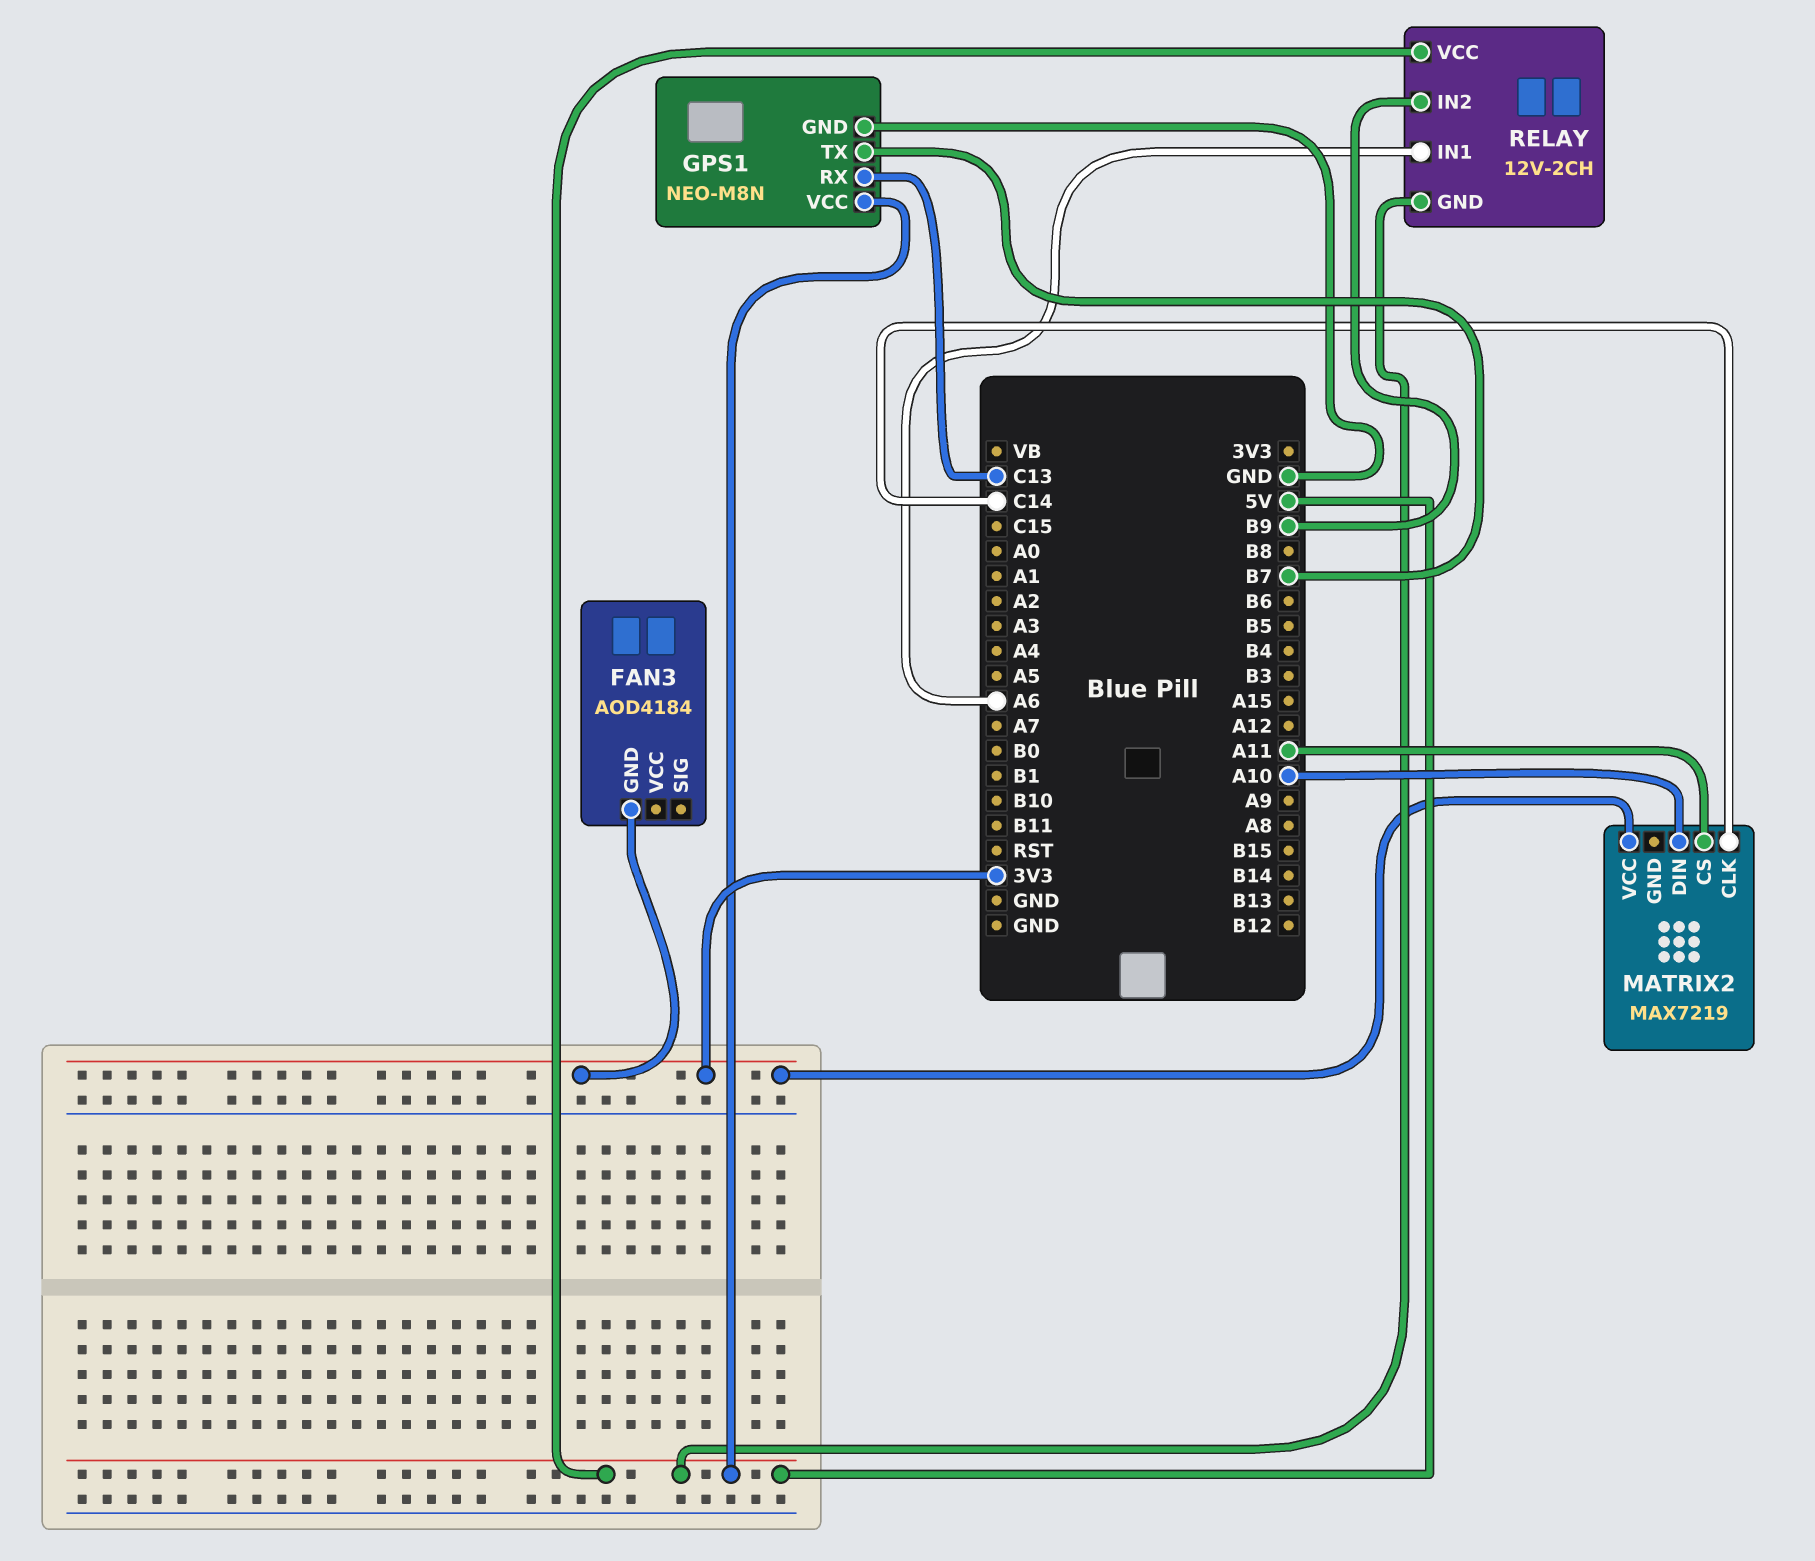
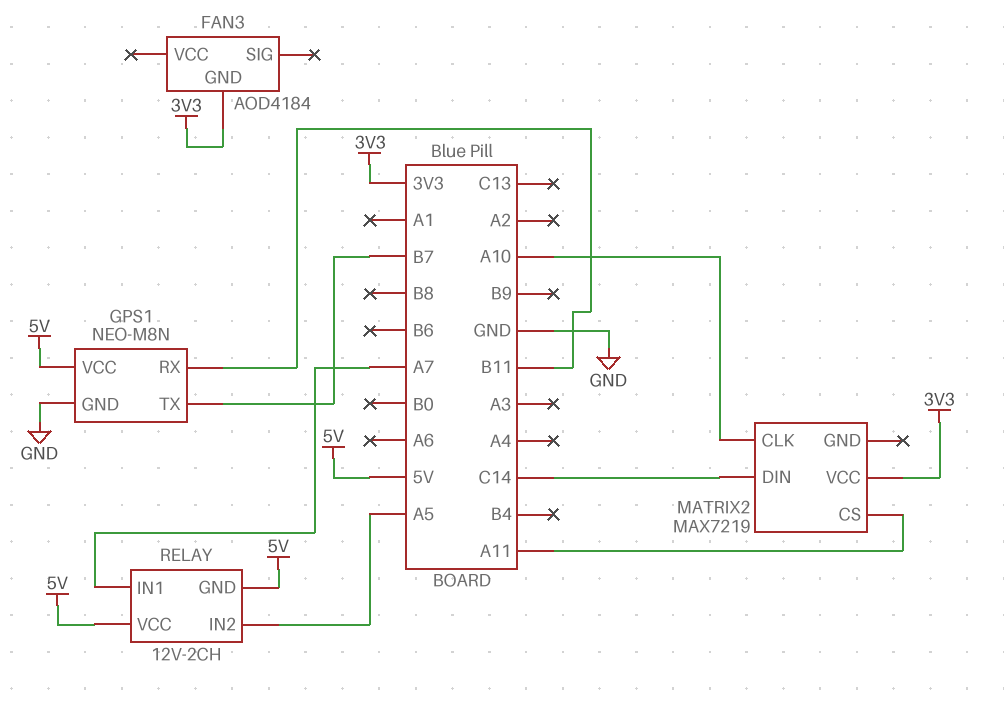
GPS1 pin RX: C13 -> B11
MATRIX2 pin CLK: C14 -> A10
MATRIX2 pin DIN: A10 -> C14
RELAY pin IN1: A6 -> A7
RELAY pin IN2: B9 -> A5

